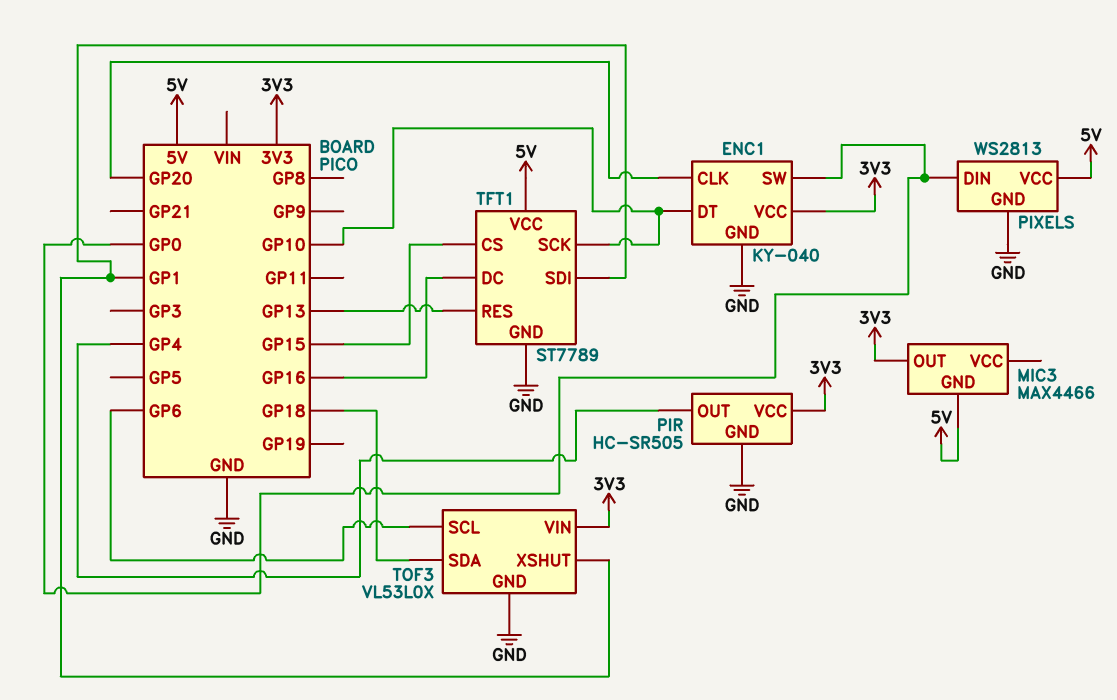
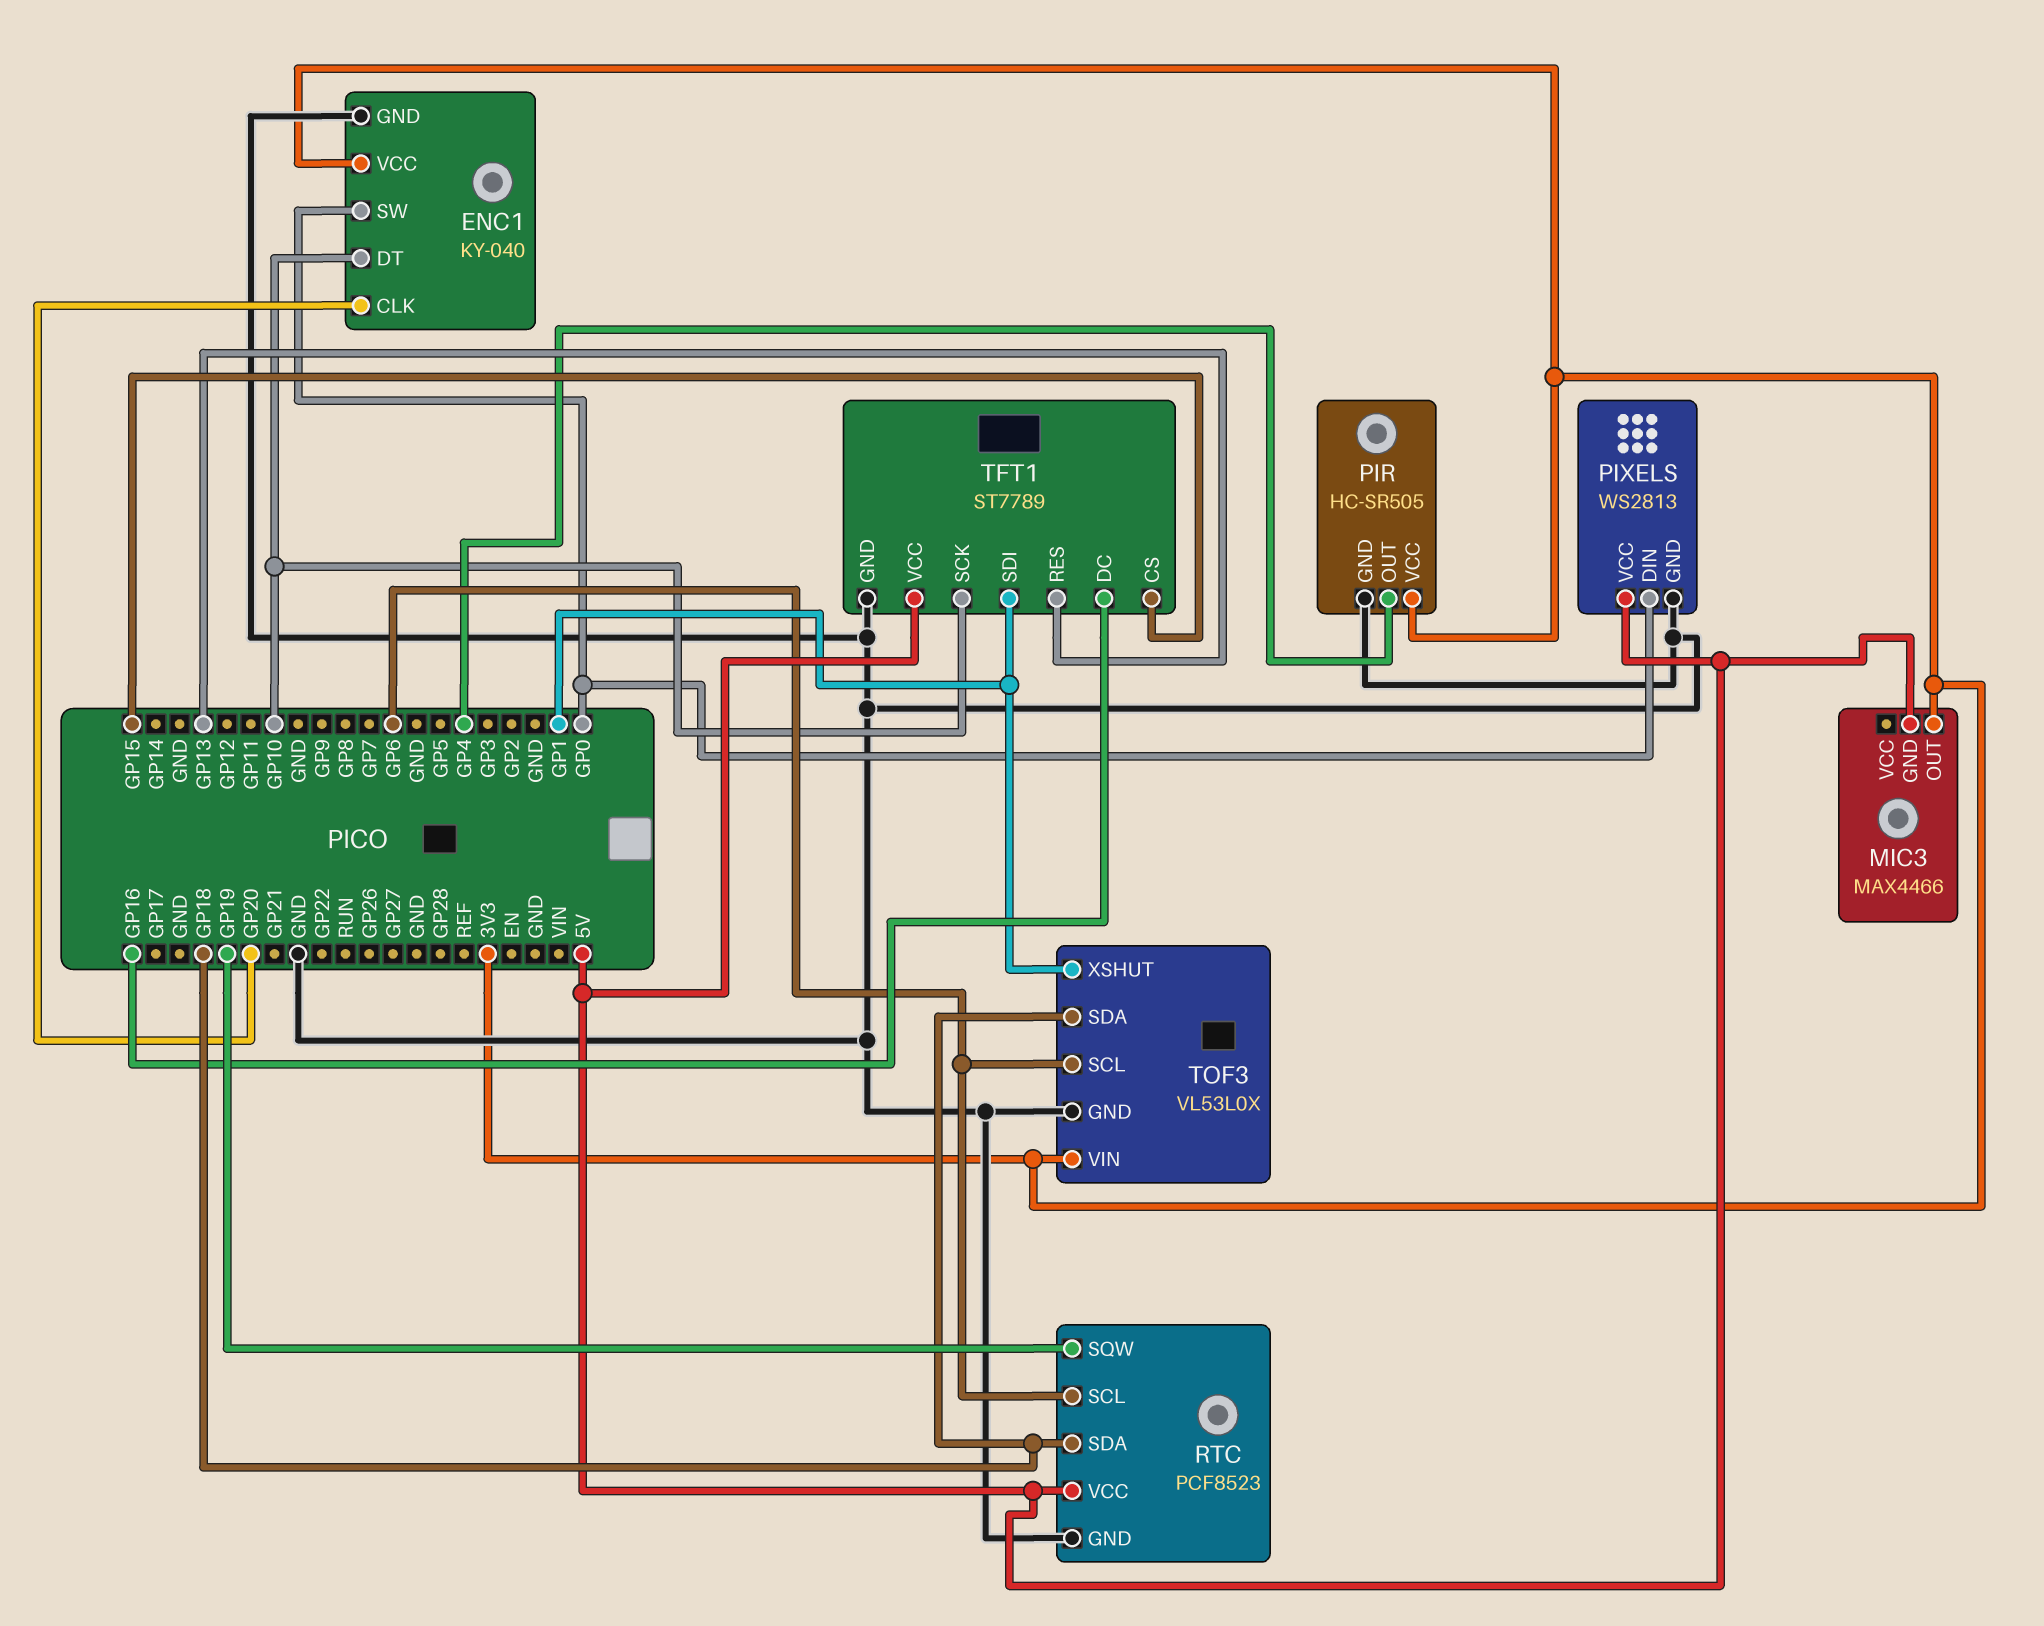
RTC: none -> PCF8523
RTC pin GND: none -> GND
RTC pin SCL: none -> GP6
RTC pin SDA: none -> GP18
RTC pin SQW: none -> GP19
RTC pin VCC: none -> 5V

